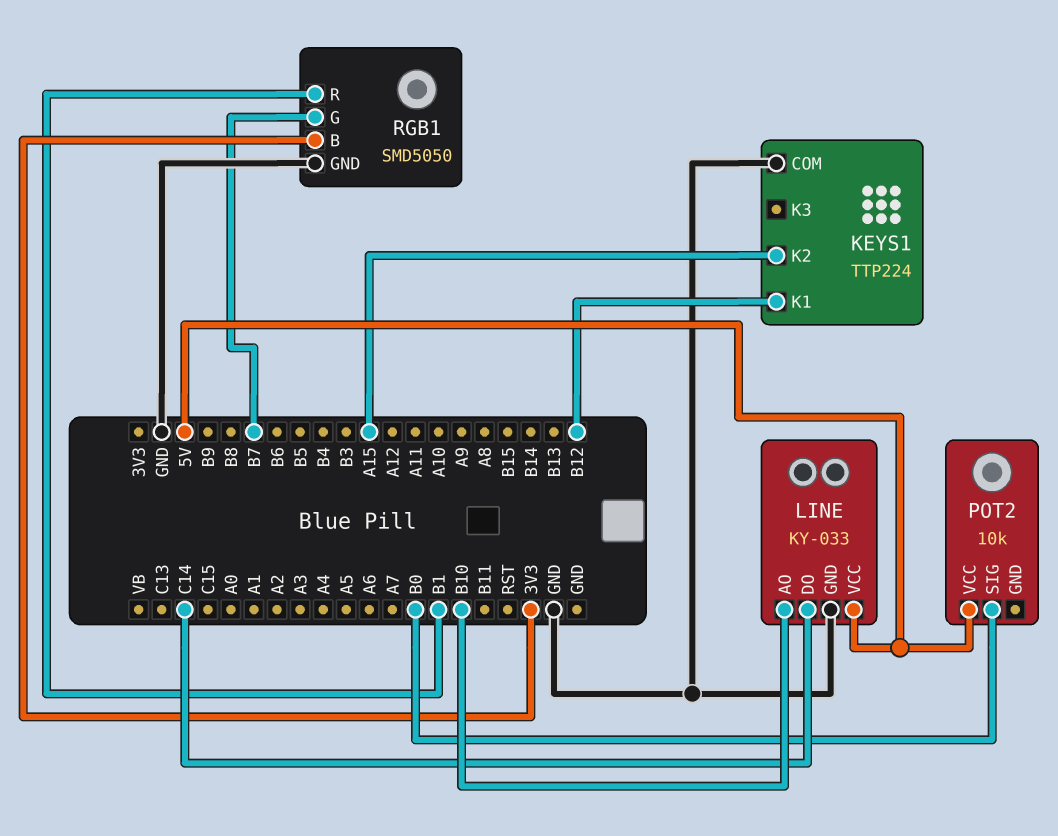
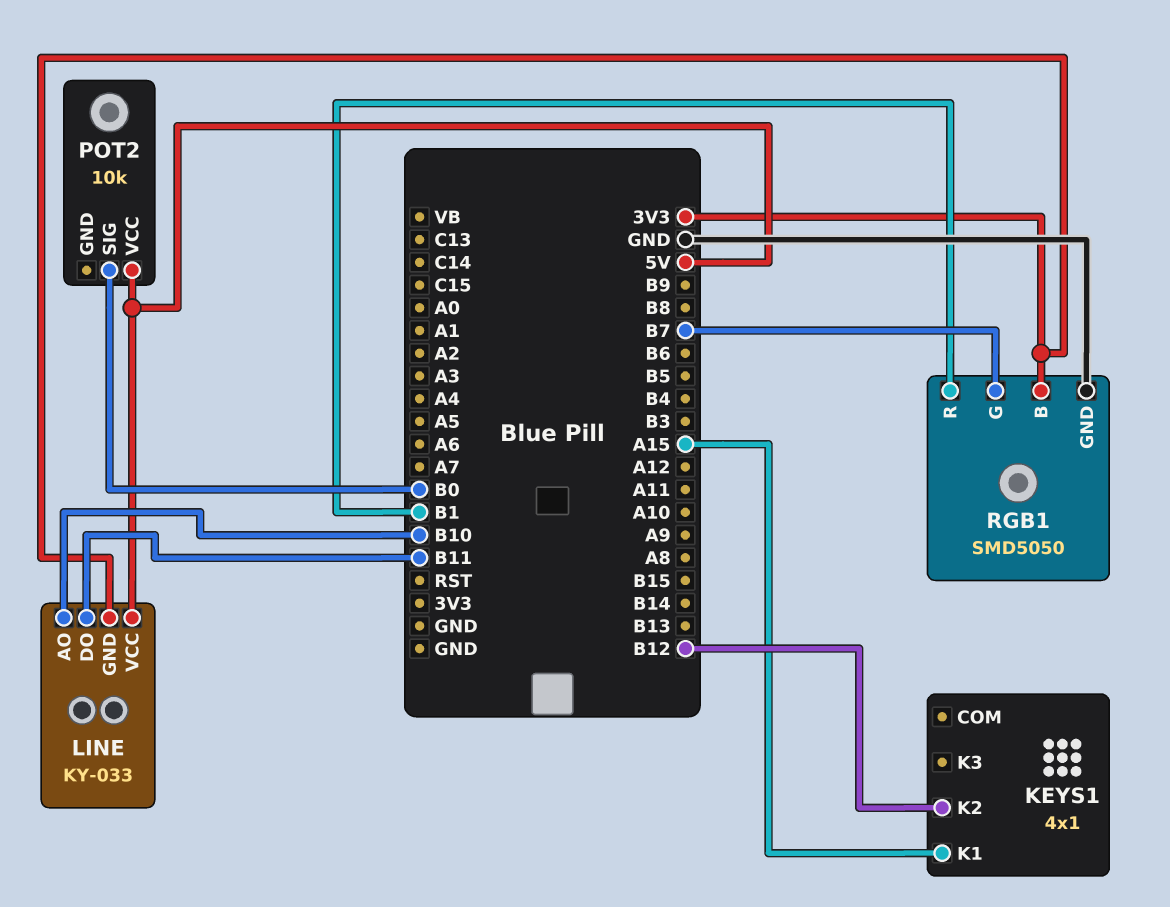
KEYS1: TTP224 -> 4x1
KEYS1 pin COM: GND -> none
KEYS1 pin K1: B12 -> A15
KEYS1 pin K2: A15 -> B12
LINE pin DO: C14 -> B11
LINE pin GND: GND -> 3V3

